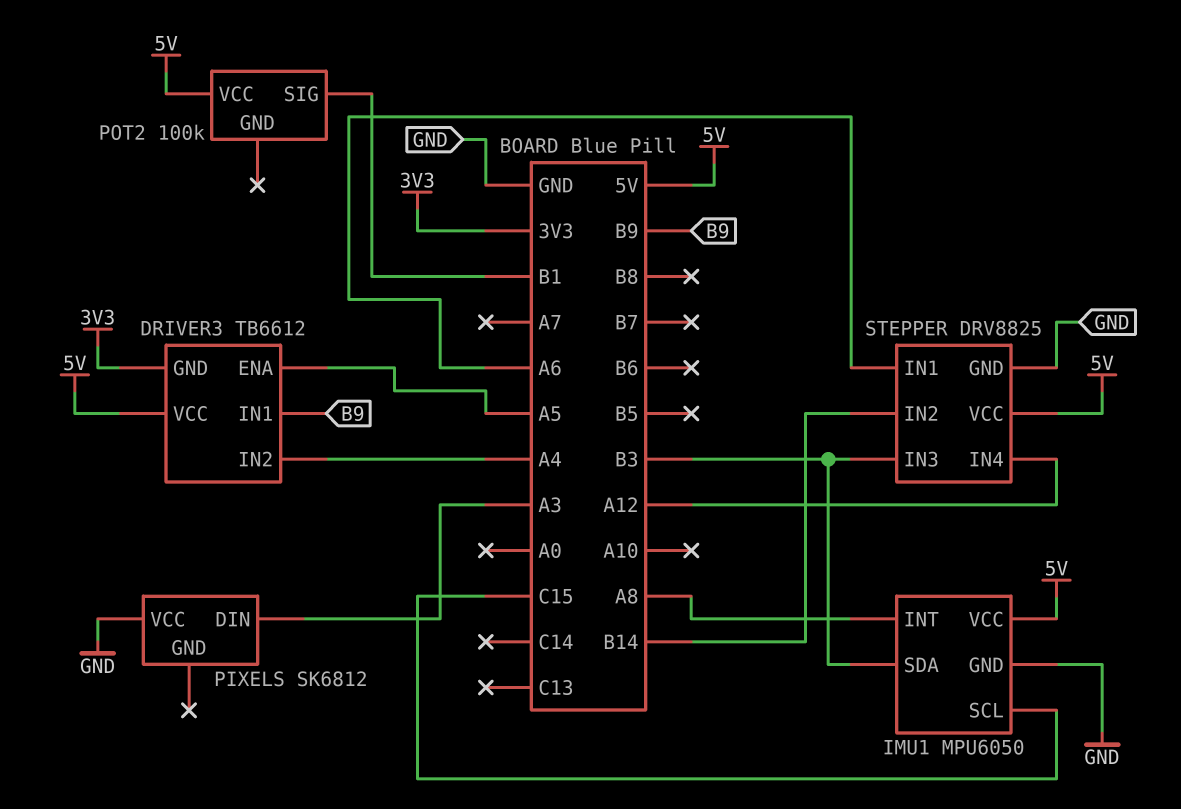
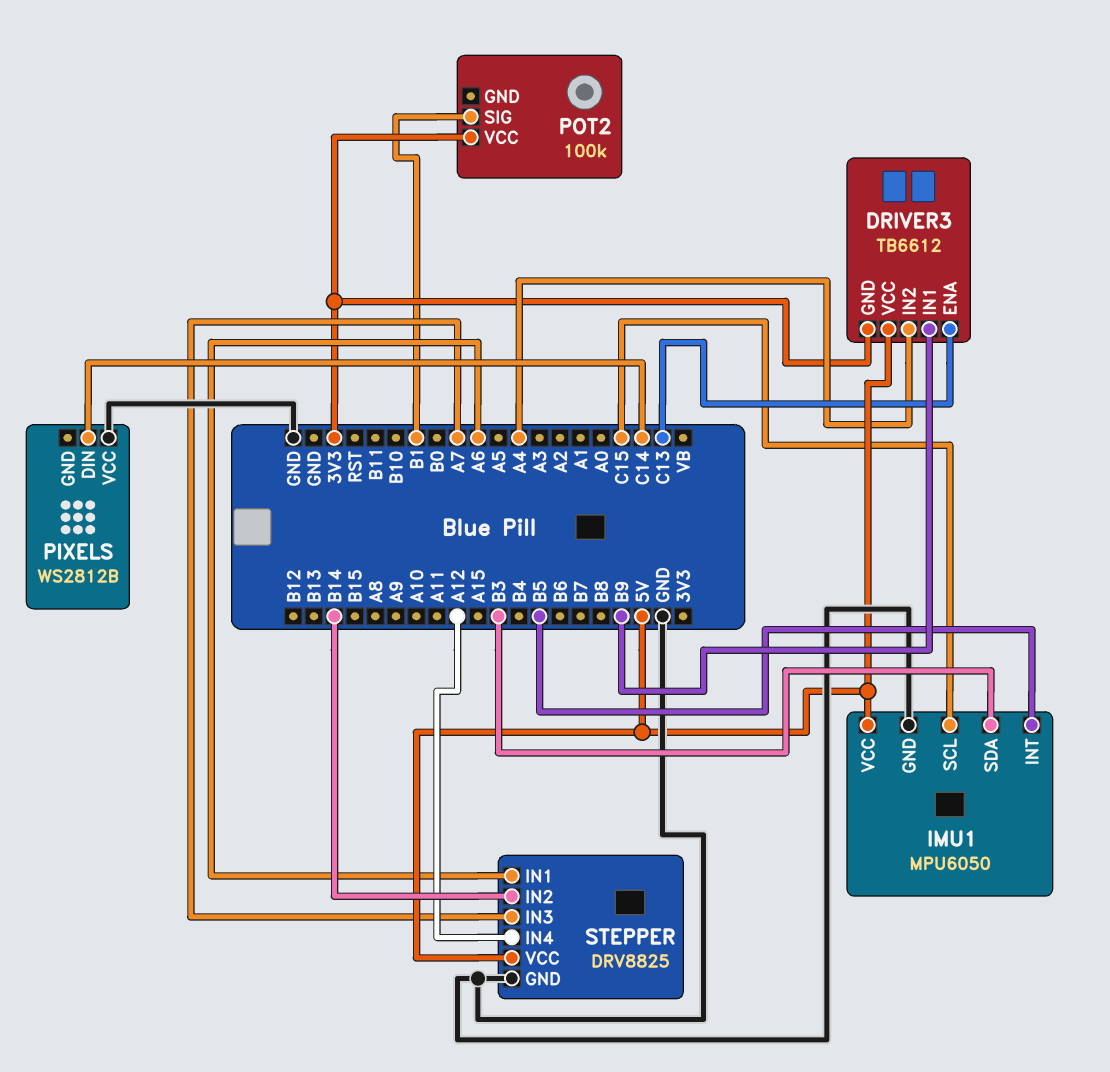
DRIVER3 pin ENA: A5 -> C13
IMU1 pin INT: A8 -> B5
PIXELS: SK6812 -> WS2812B
PIXELS pin DIN: A3 -> C14
POT2 pin VCC: 5V -> 3V3
STEPPER pin IN3: B3 -> A7

